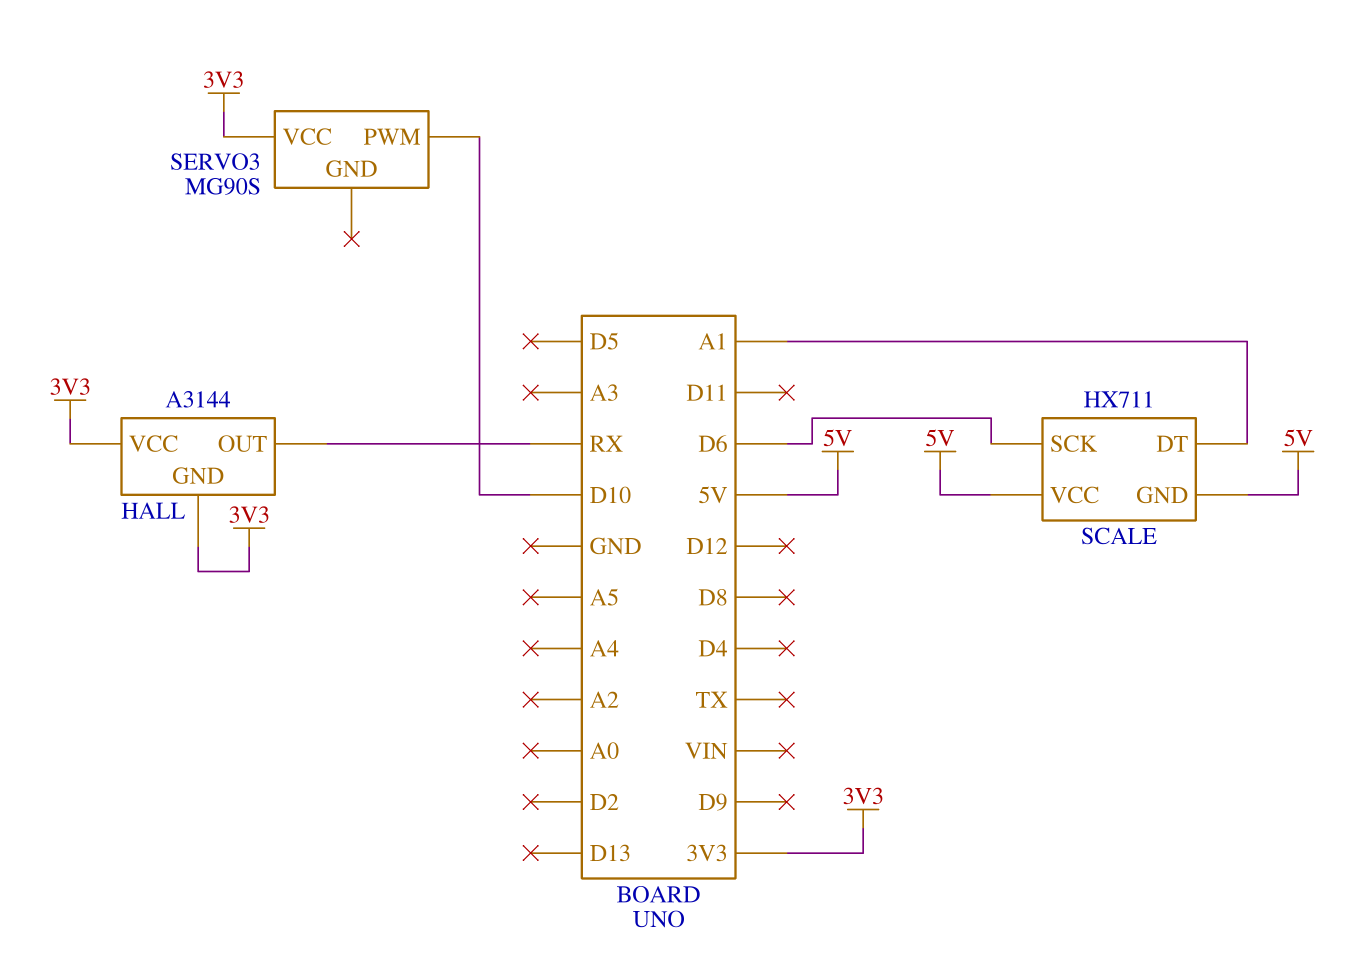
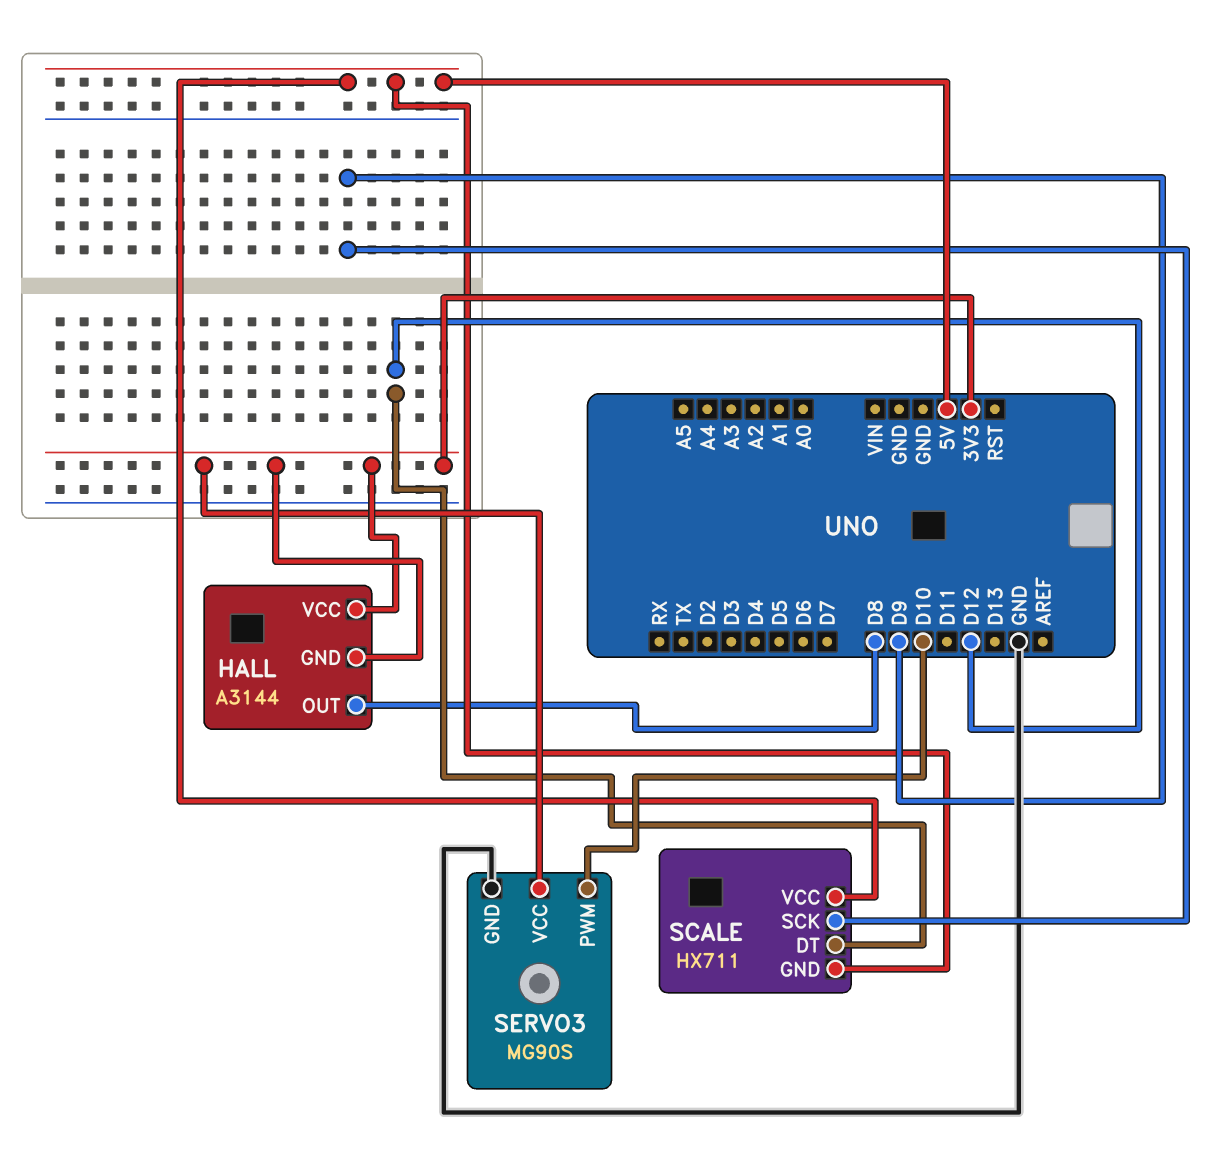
HALL pin OUT: RX -> D8
SCALE pin DT: A1 -> D12
SCALE pin SCK: D6 -> D9
SERVO3 pin GND: none -> GND

